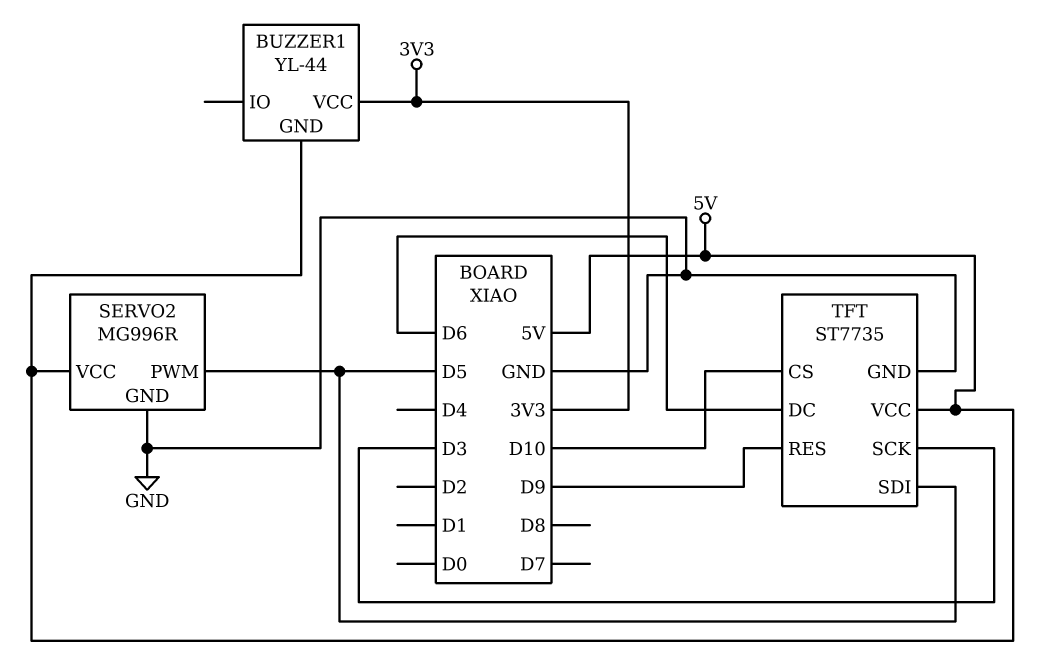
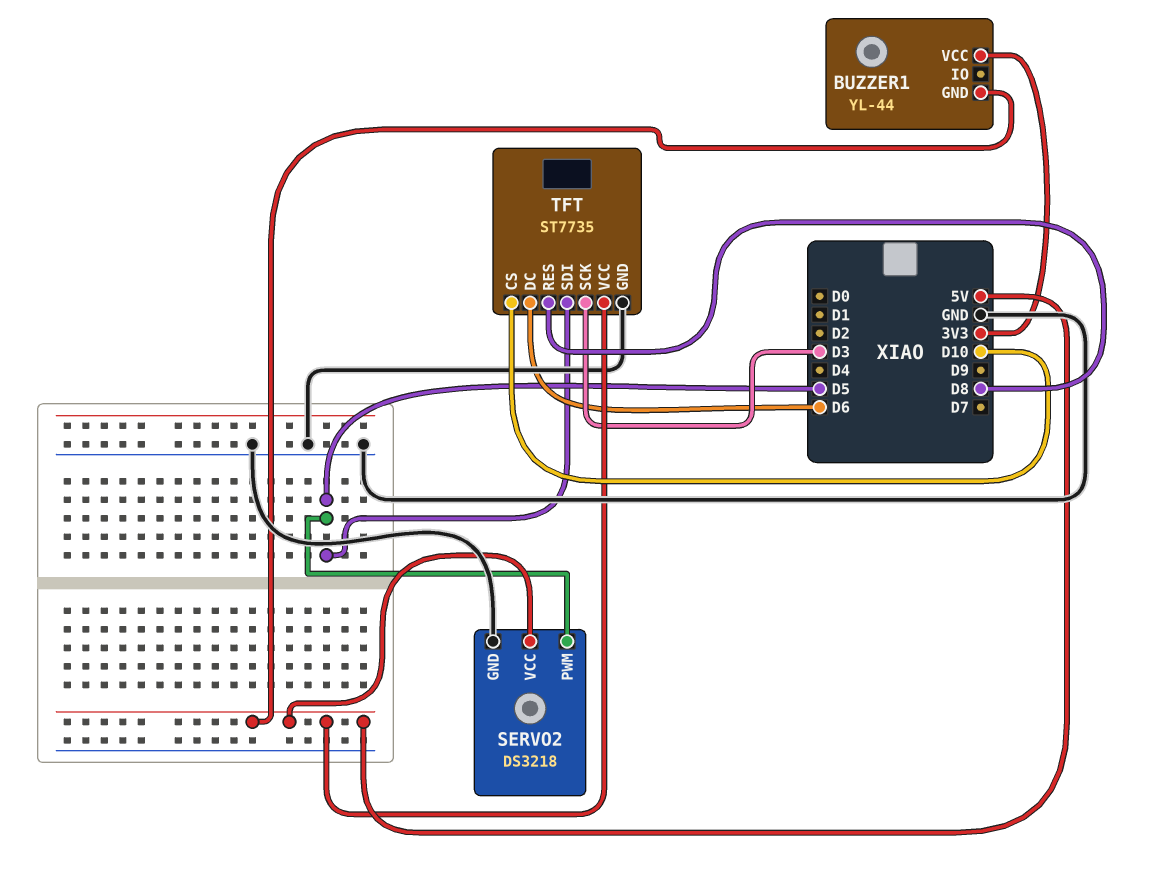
SERVO2: MG996R -> DS3218
TFT pin RES: D9 -> D8

